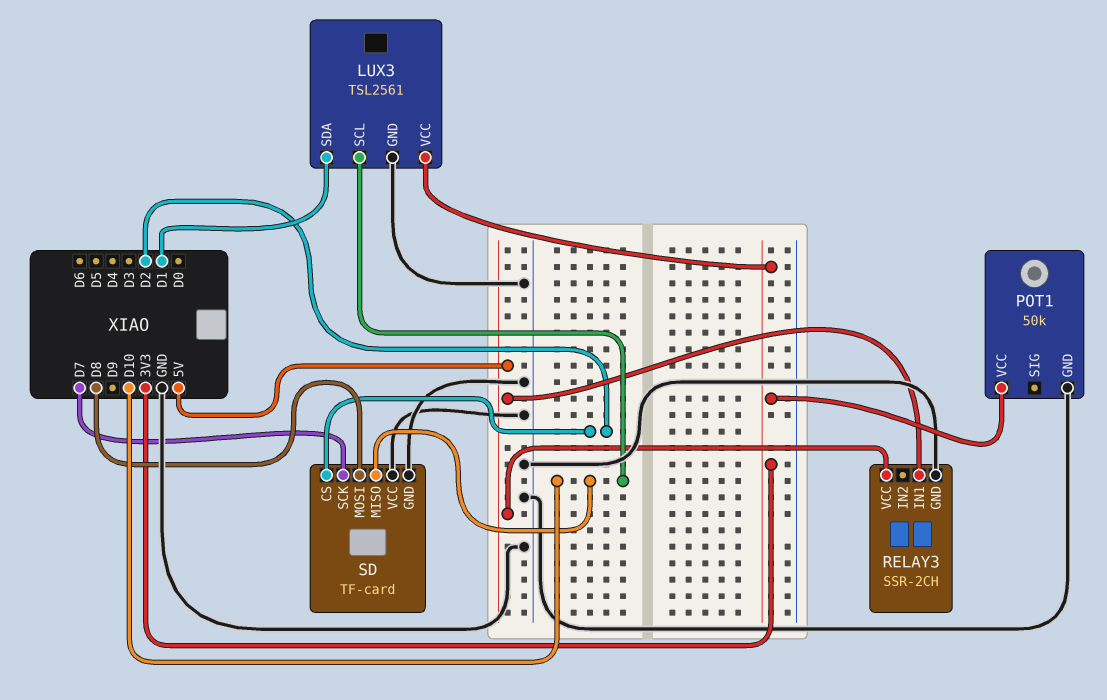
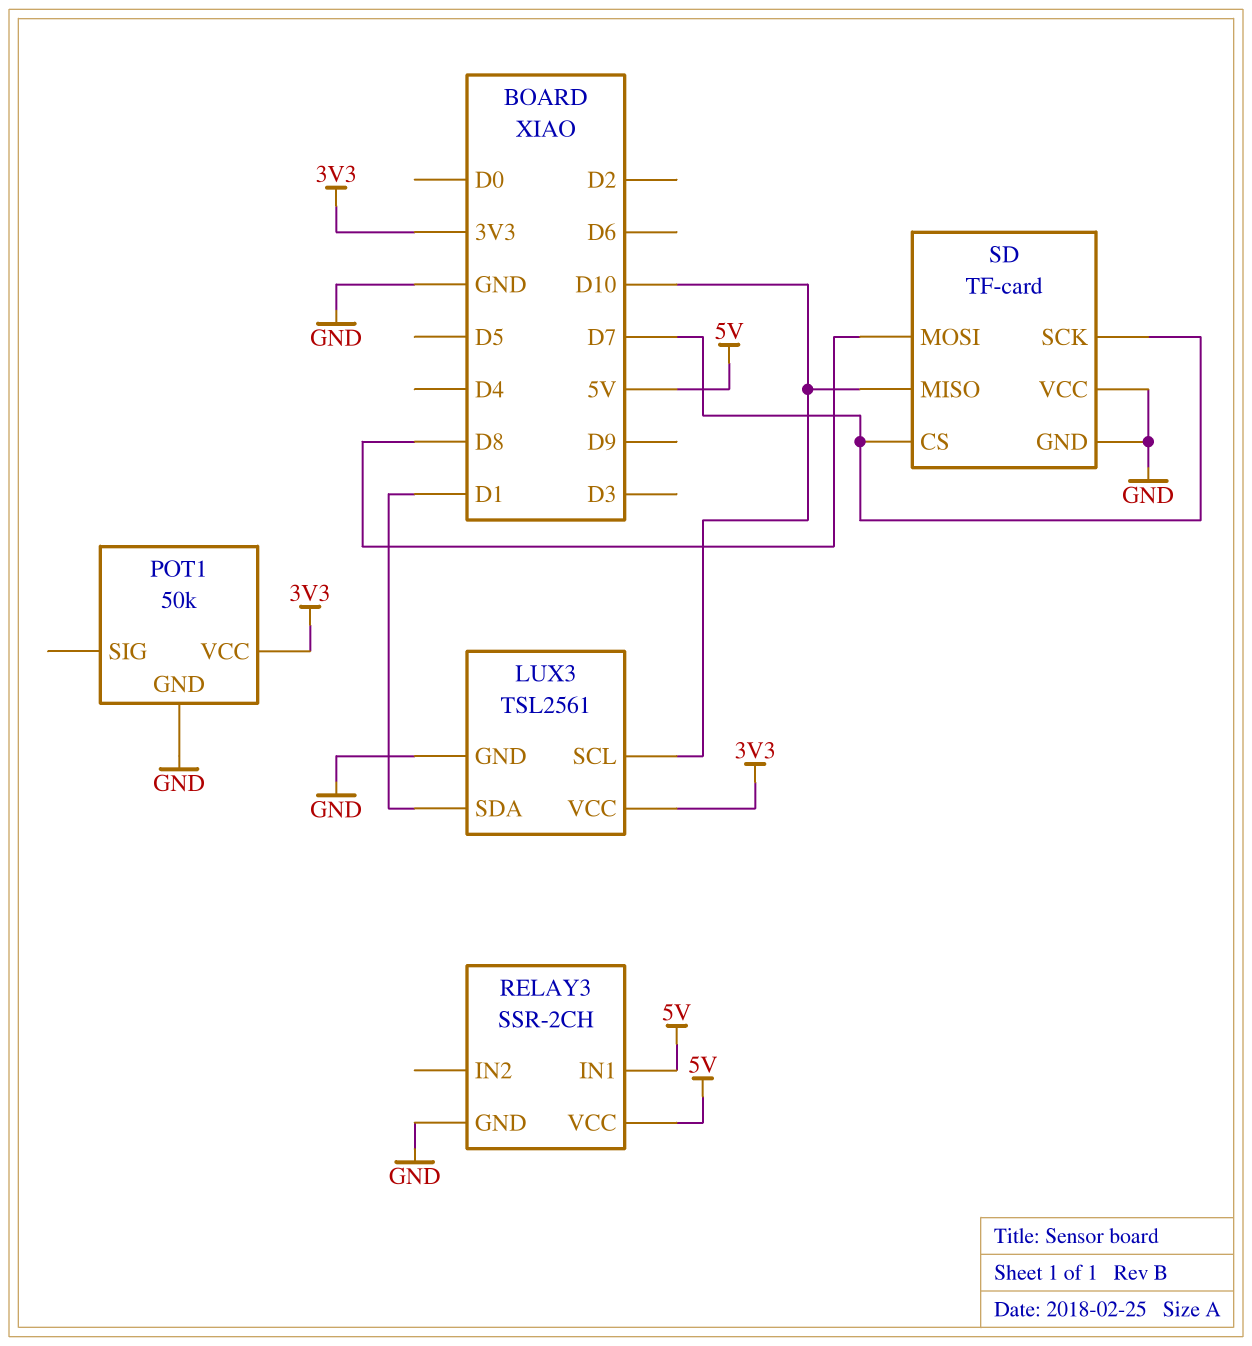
SD pin CS: D2 -> D7

